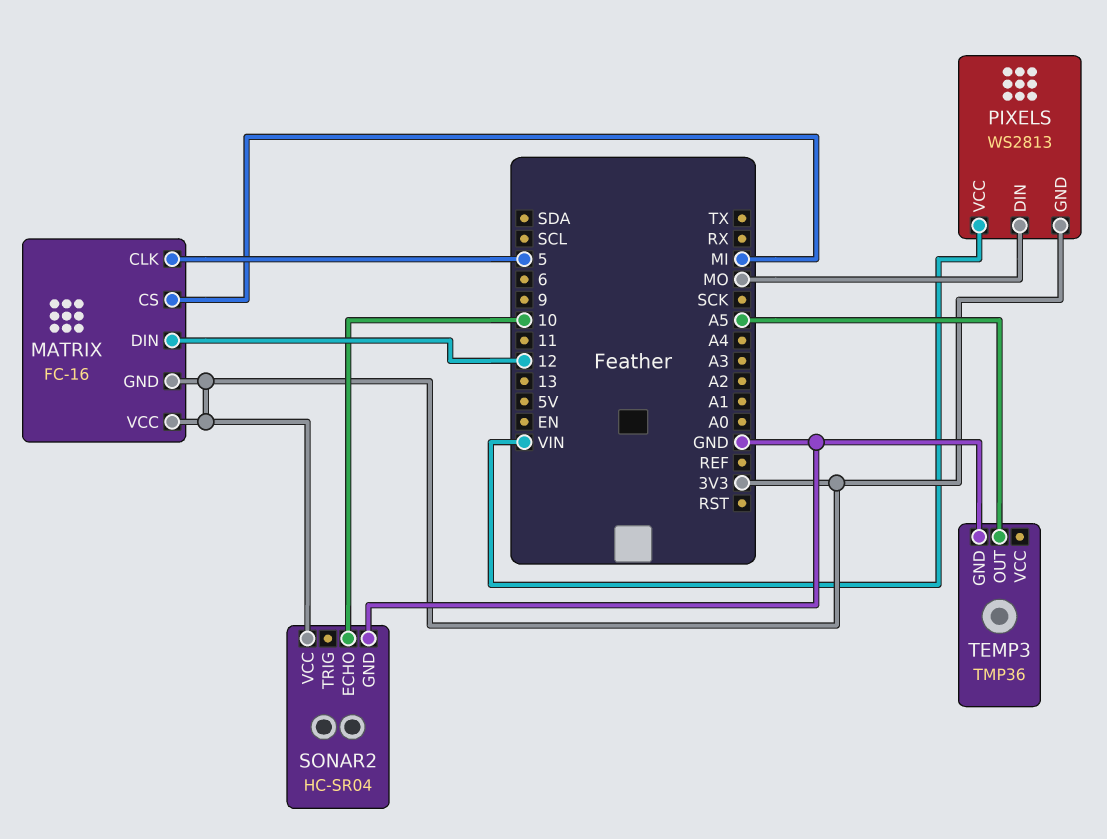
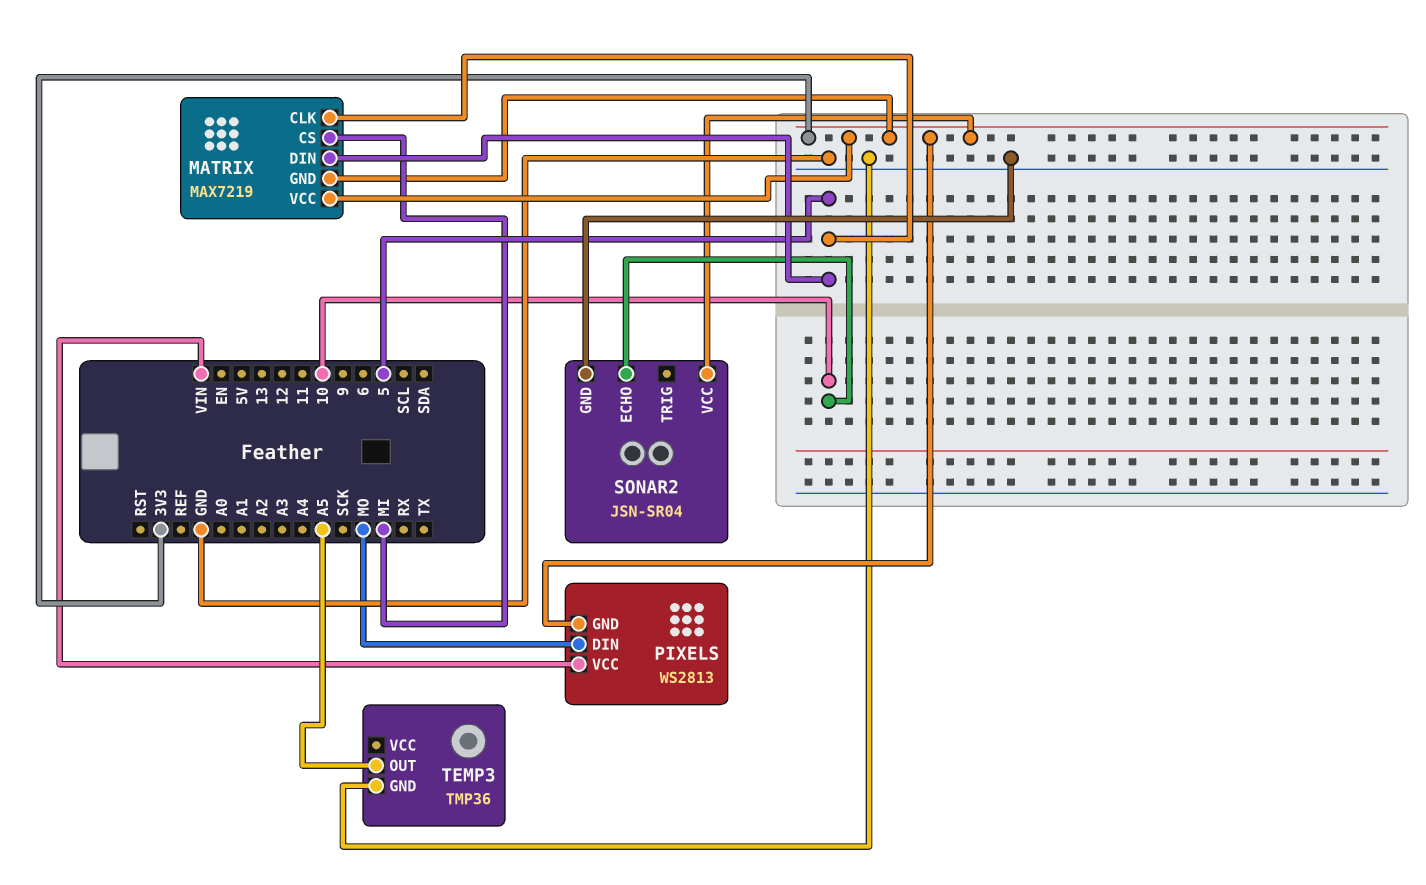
MATRIX: FC-16 -> MAX7219
MATRIX pin DIN: 12 -> 5
SONAR2: HC-SR04 -> JSN-SR04

